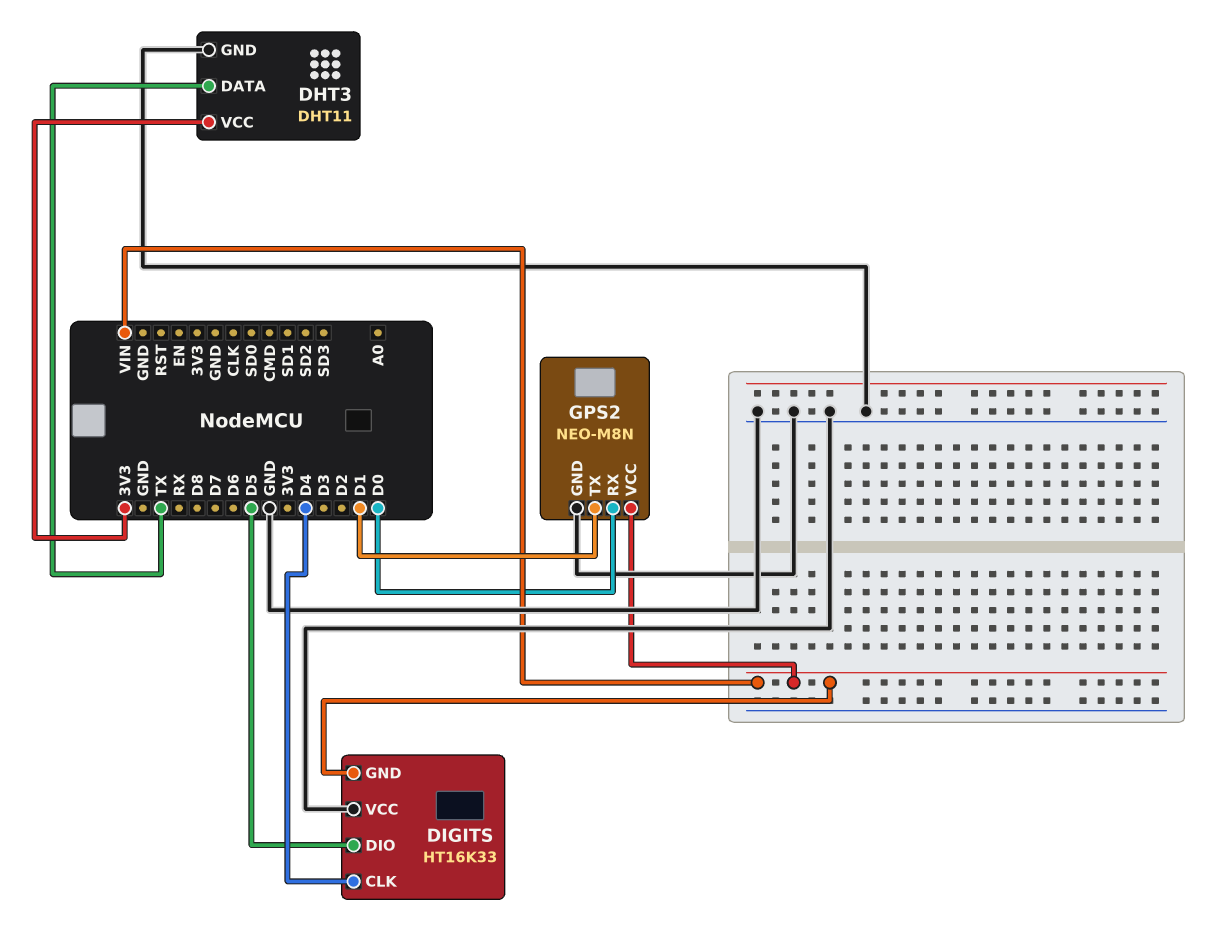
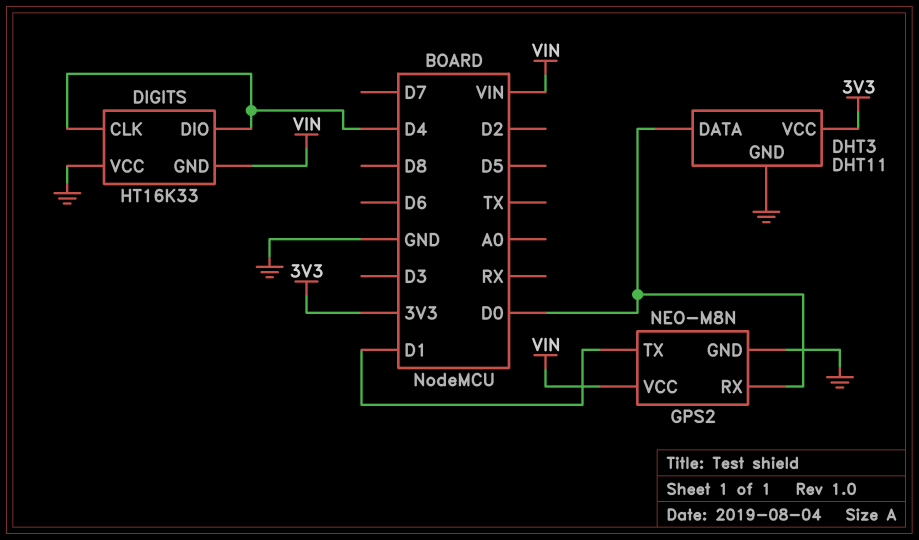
DHT3 pin DATA: TX -> D0
DIGITS pin DIO: D5 -> D4

